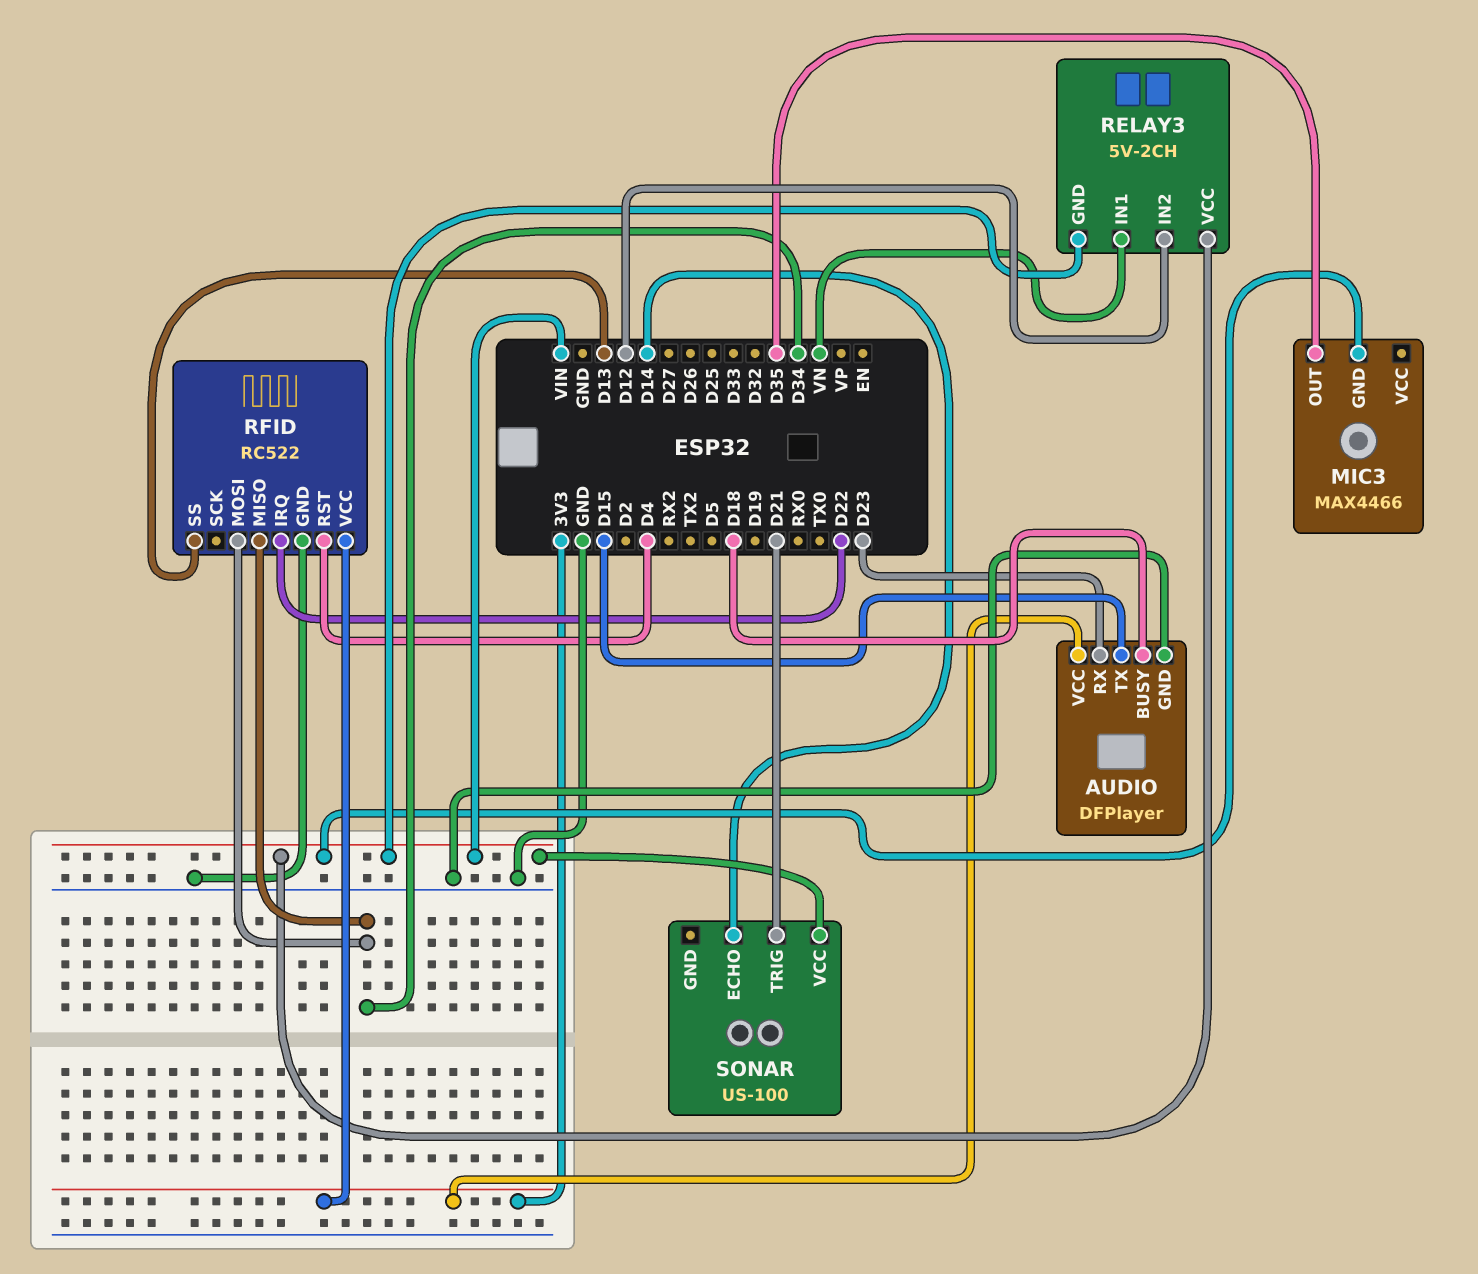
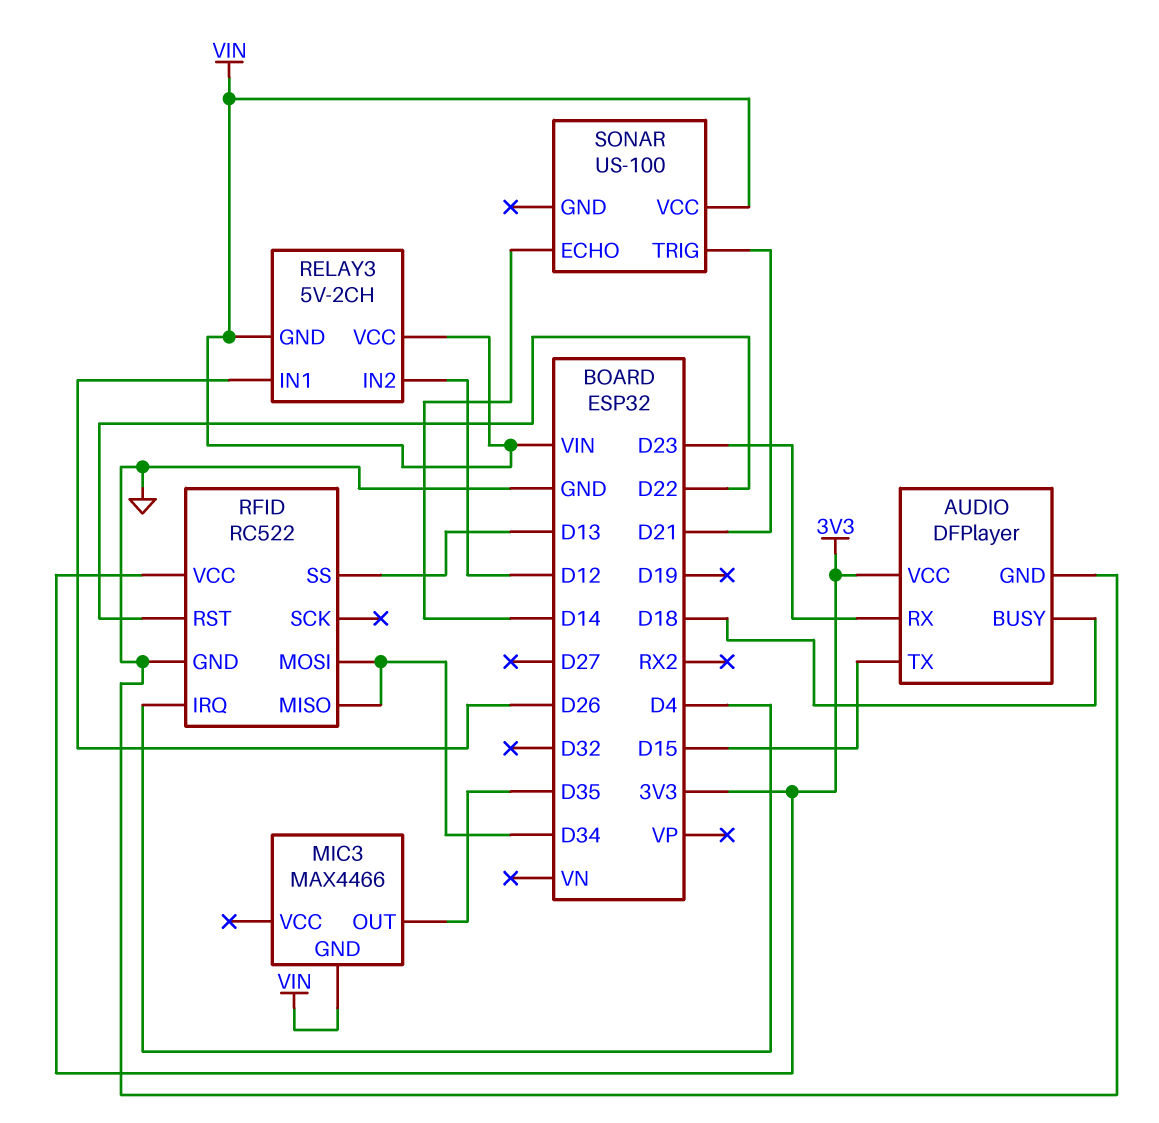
RELAY3 pin IN1: VN -> D26
RFID pin IRQ: D22 -> D4
RFID pin RST: D4 -> D22

